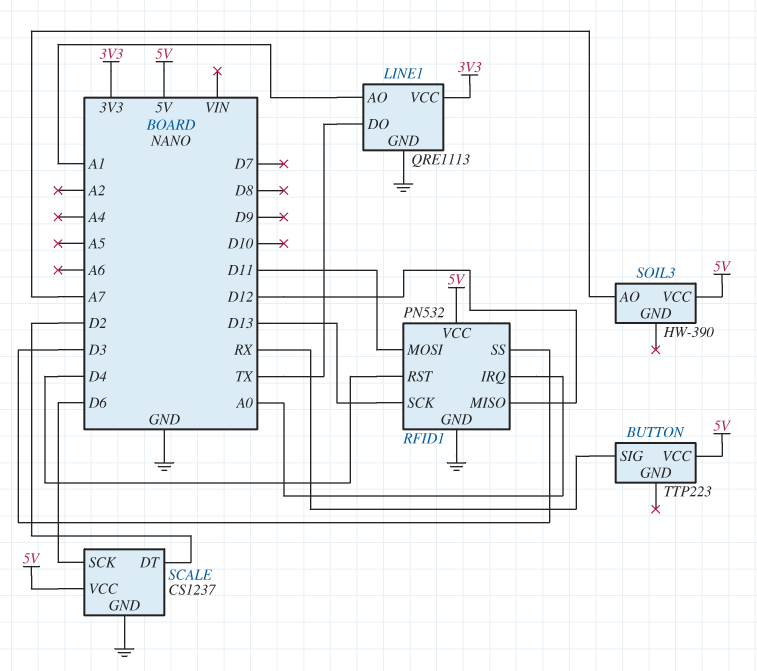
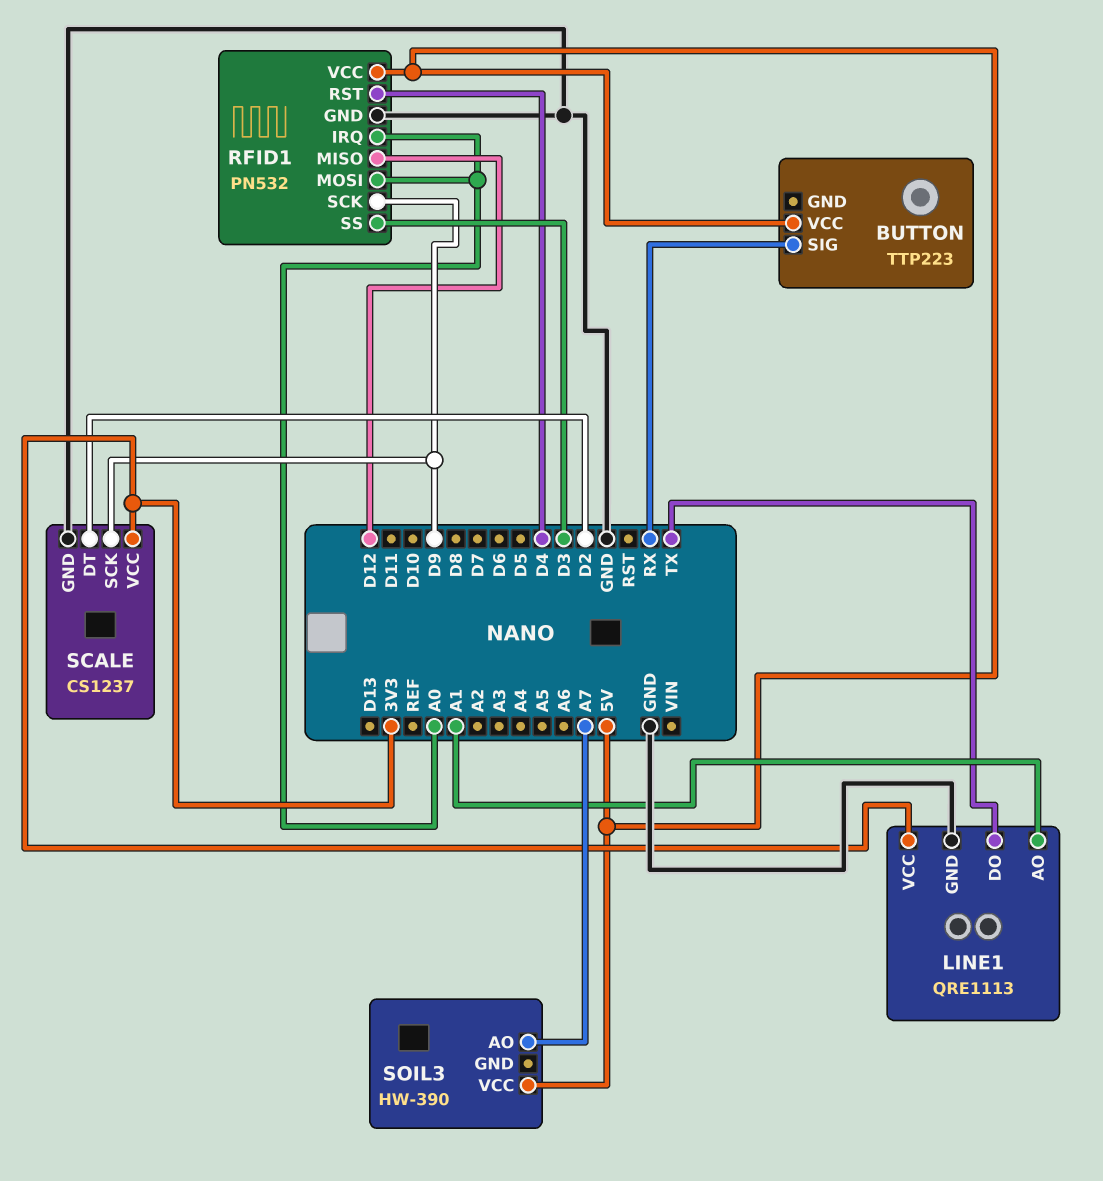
RFID1 pin MOSI: D11 -> A0
RFID1 pin SCK: D13 -> D9
SCALE pin SCK: D6 -> D9
SCALE pin VCC: 5V -> 3V3

